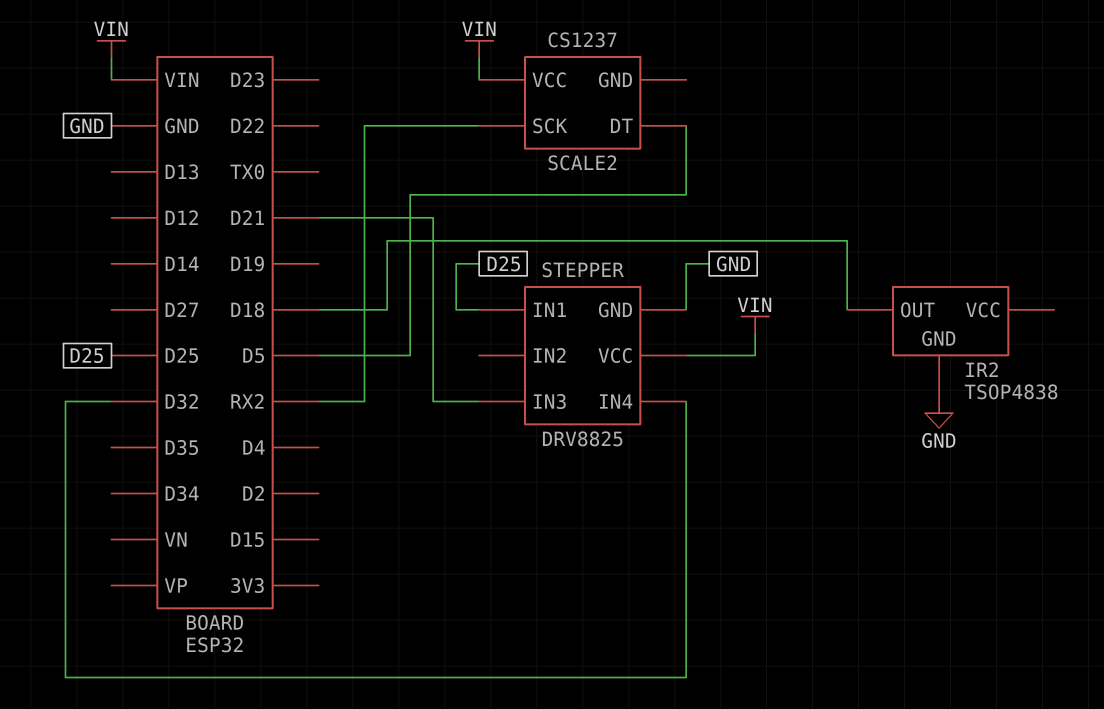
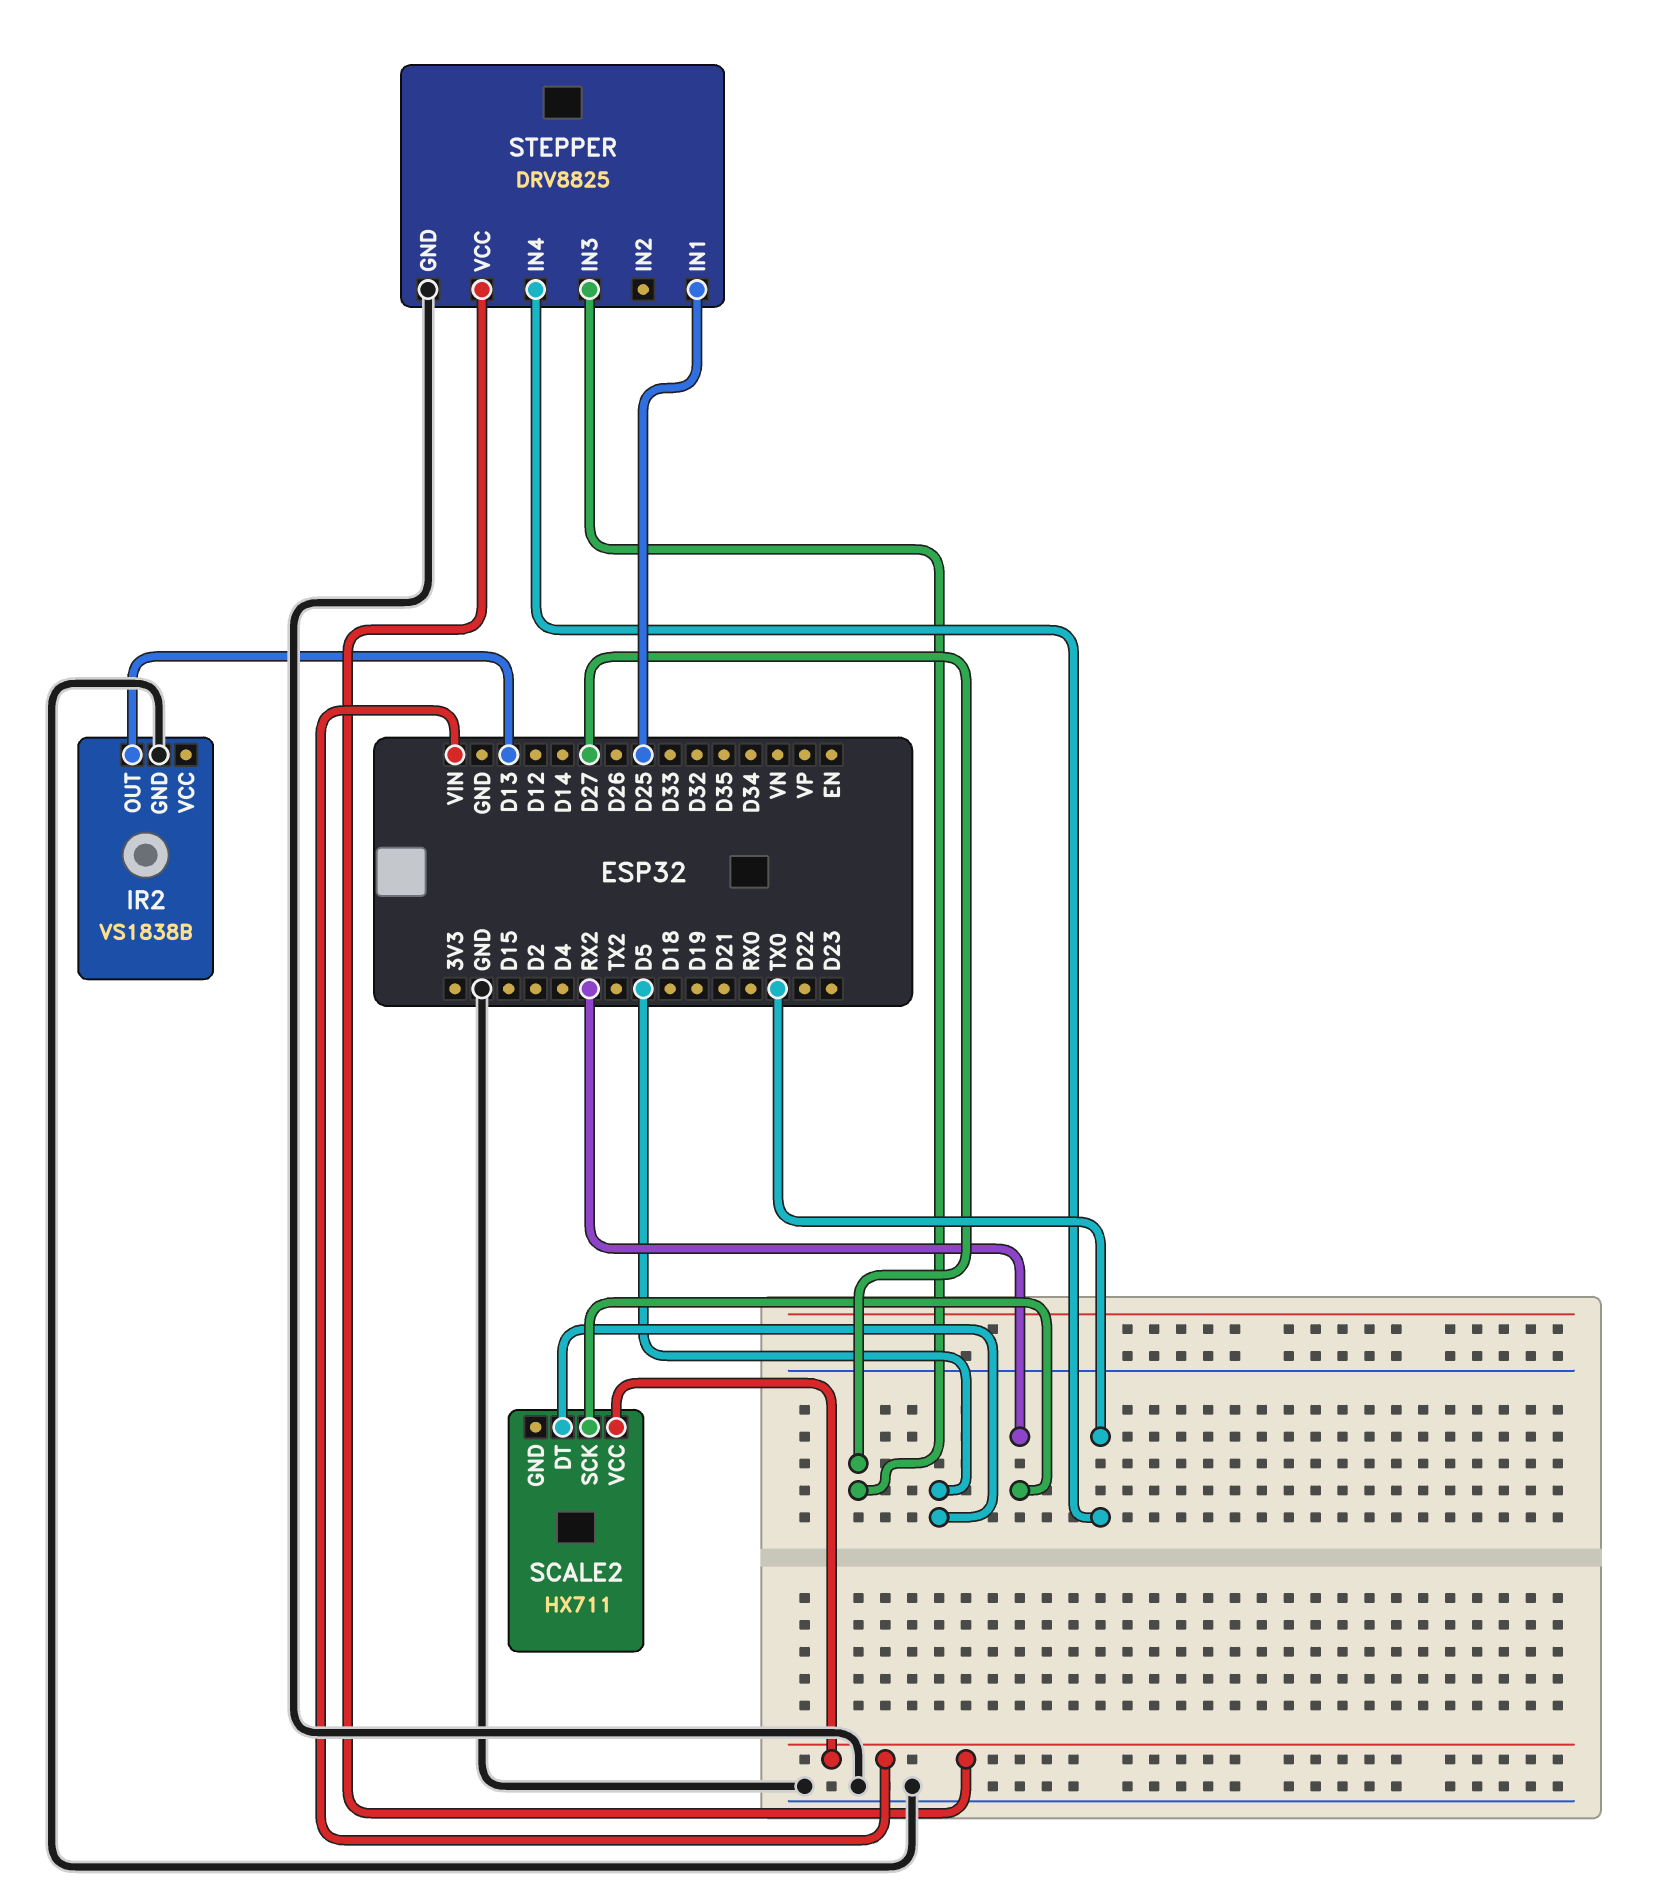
IR2: TSOP4838 -> VS1838B
IR2 pin OUT: D18 -> D13
SCALE2: CS1237 -> HX711
STEPPER pin IN3: D21 -> D27
STEPPER pin IN4: D32 -> TX0

